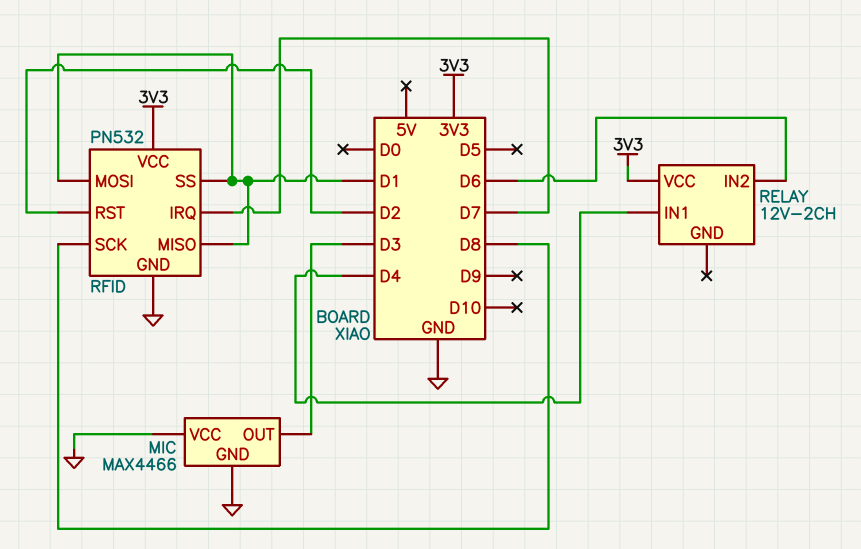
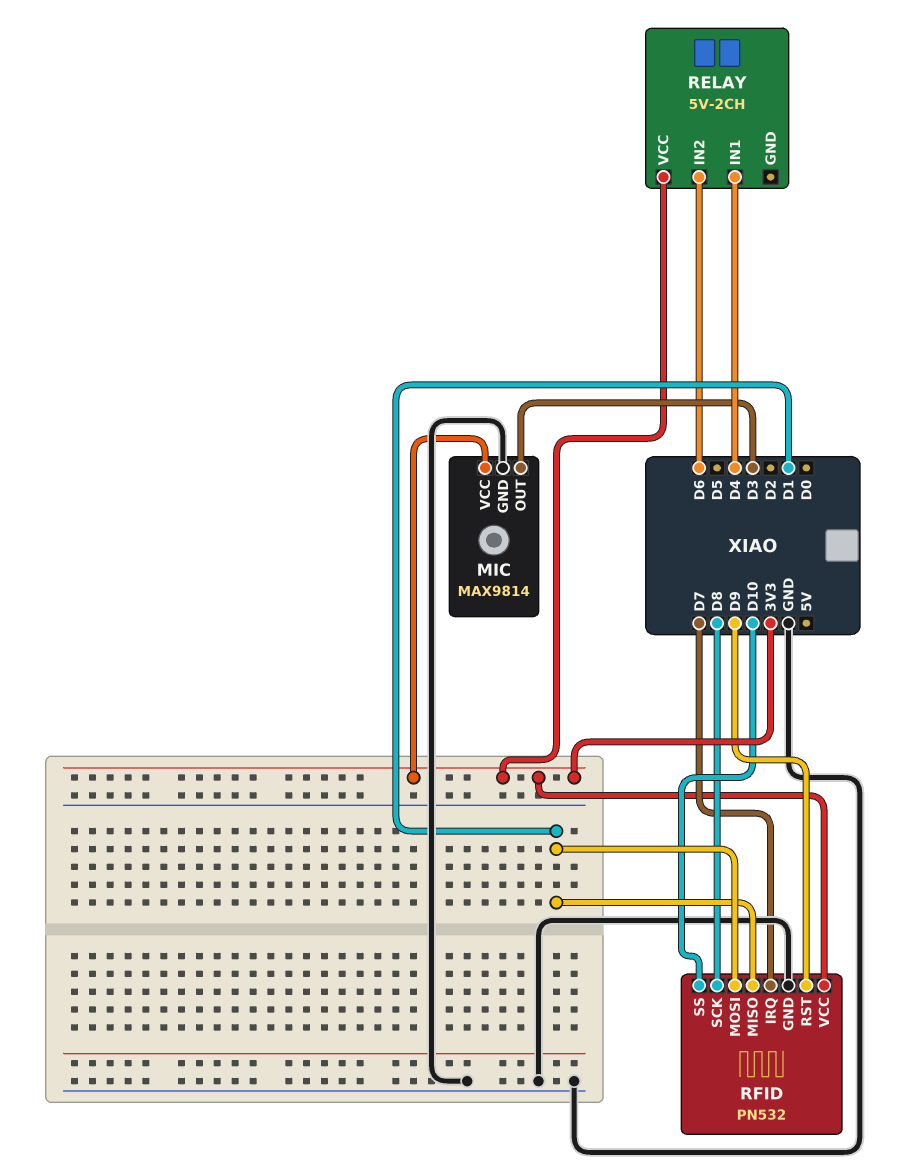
MIC: MAX4466 -> MAX9814
MIC pin VCC: GND -> 3V3
RELAY: 12V-2CH -> 5V-2CH
RFID pin RST: D2 -> D9
RFID pin SS: D1 -> D10

